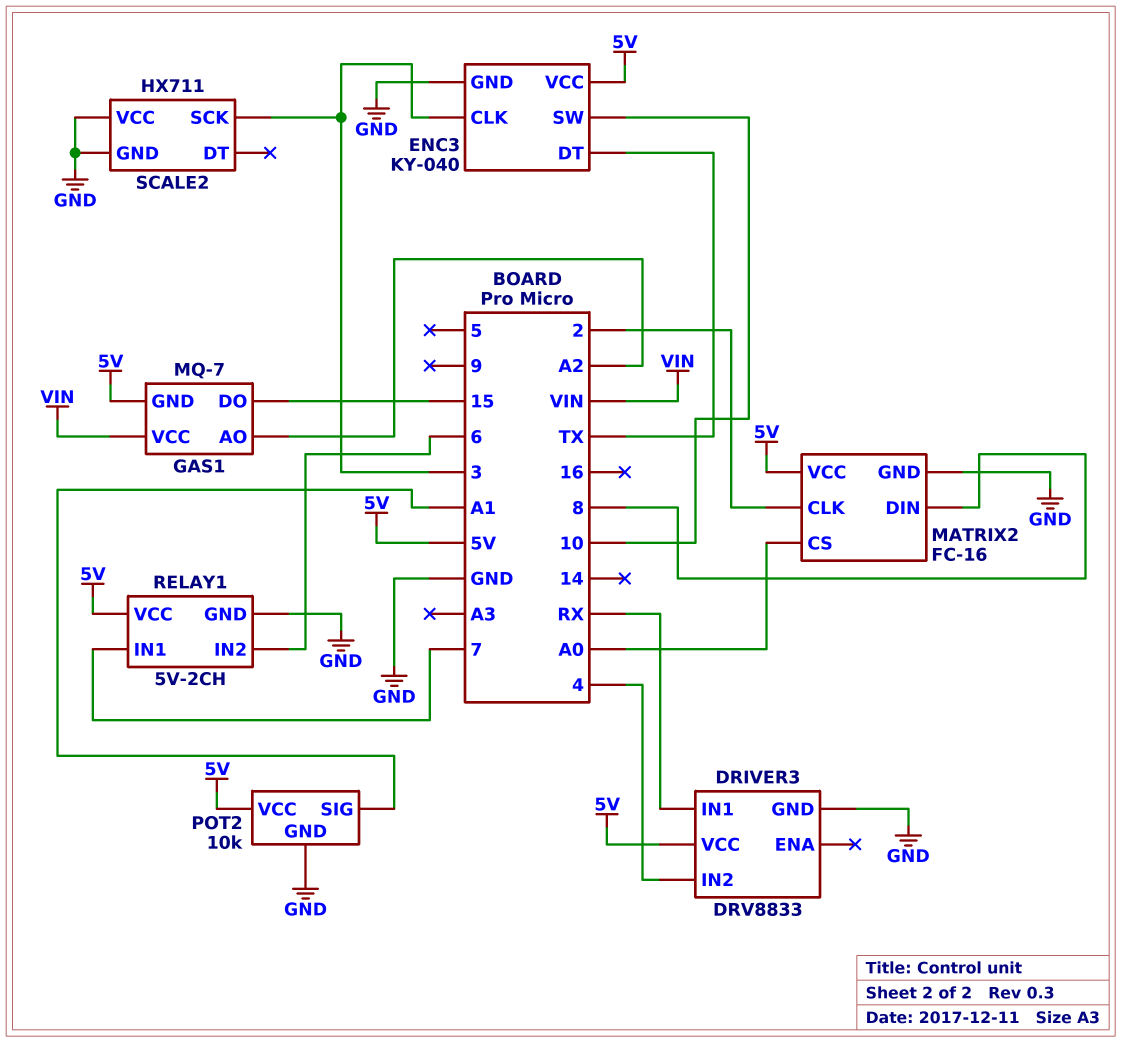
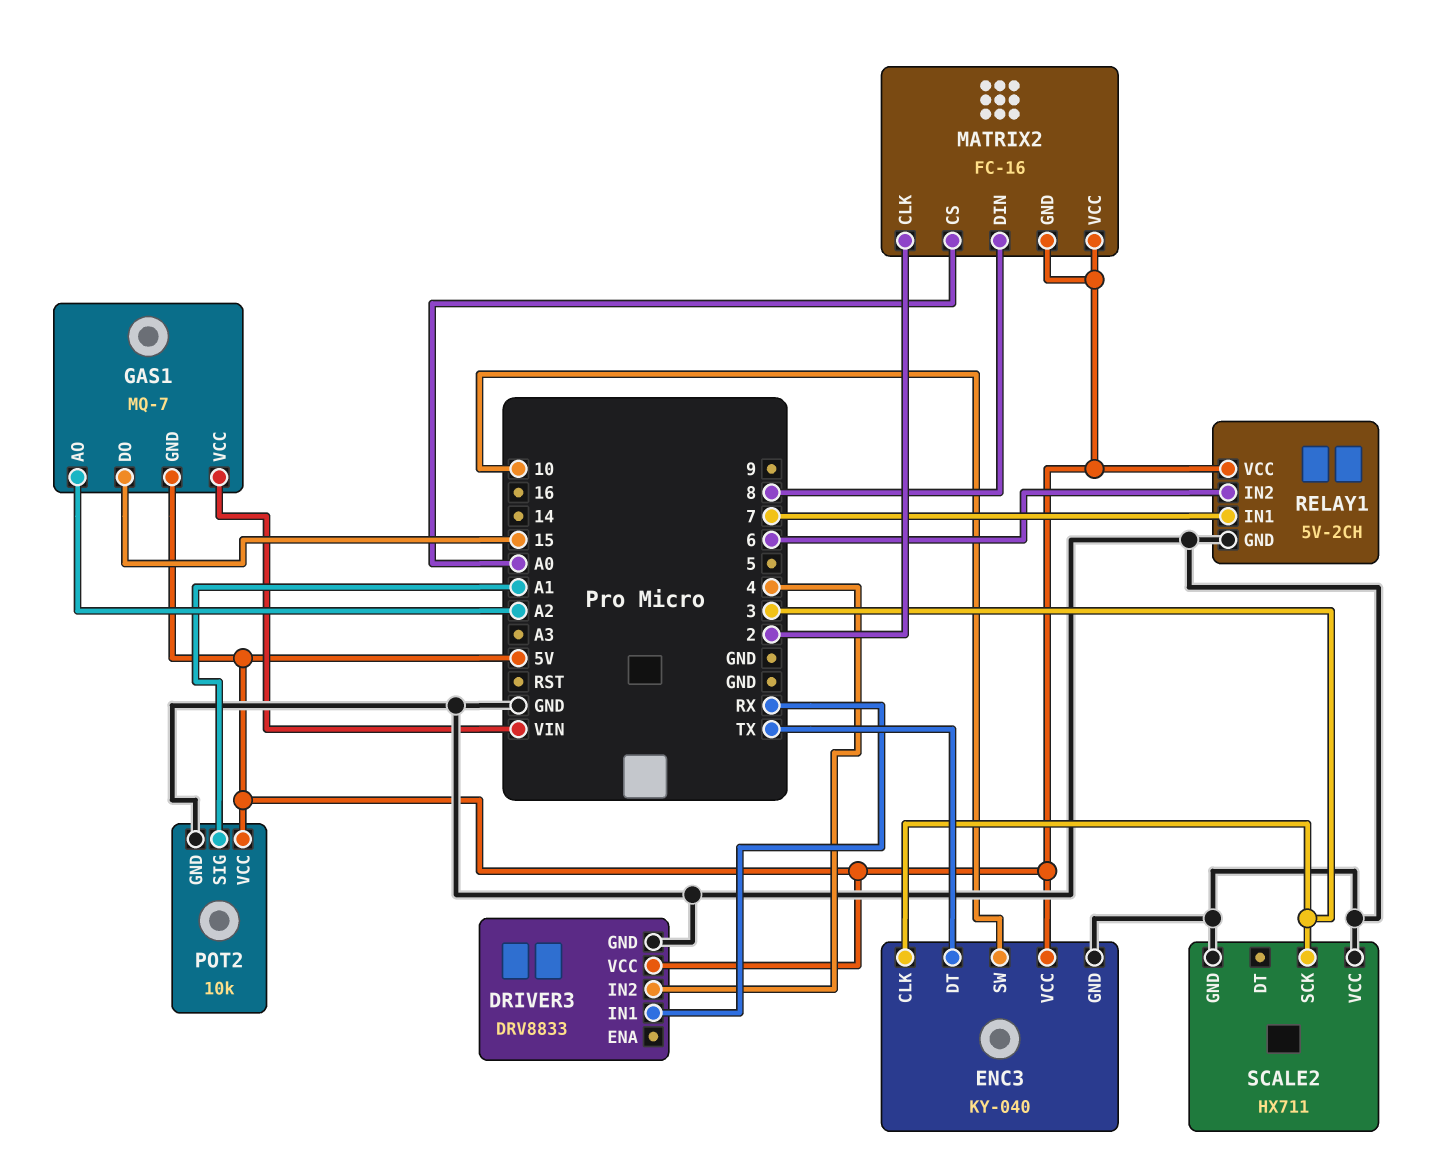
MATRIX2 pin GND: GND -> 5V

